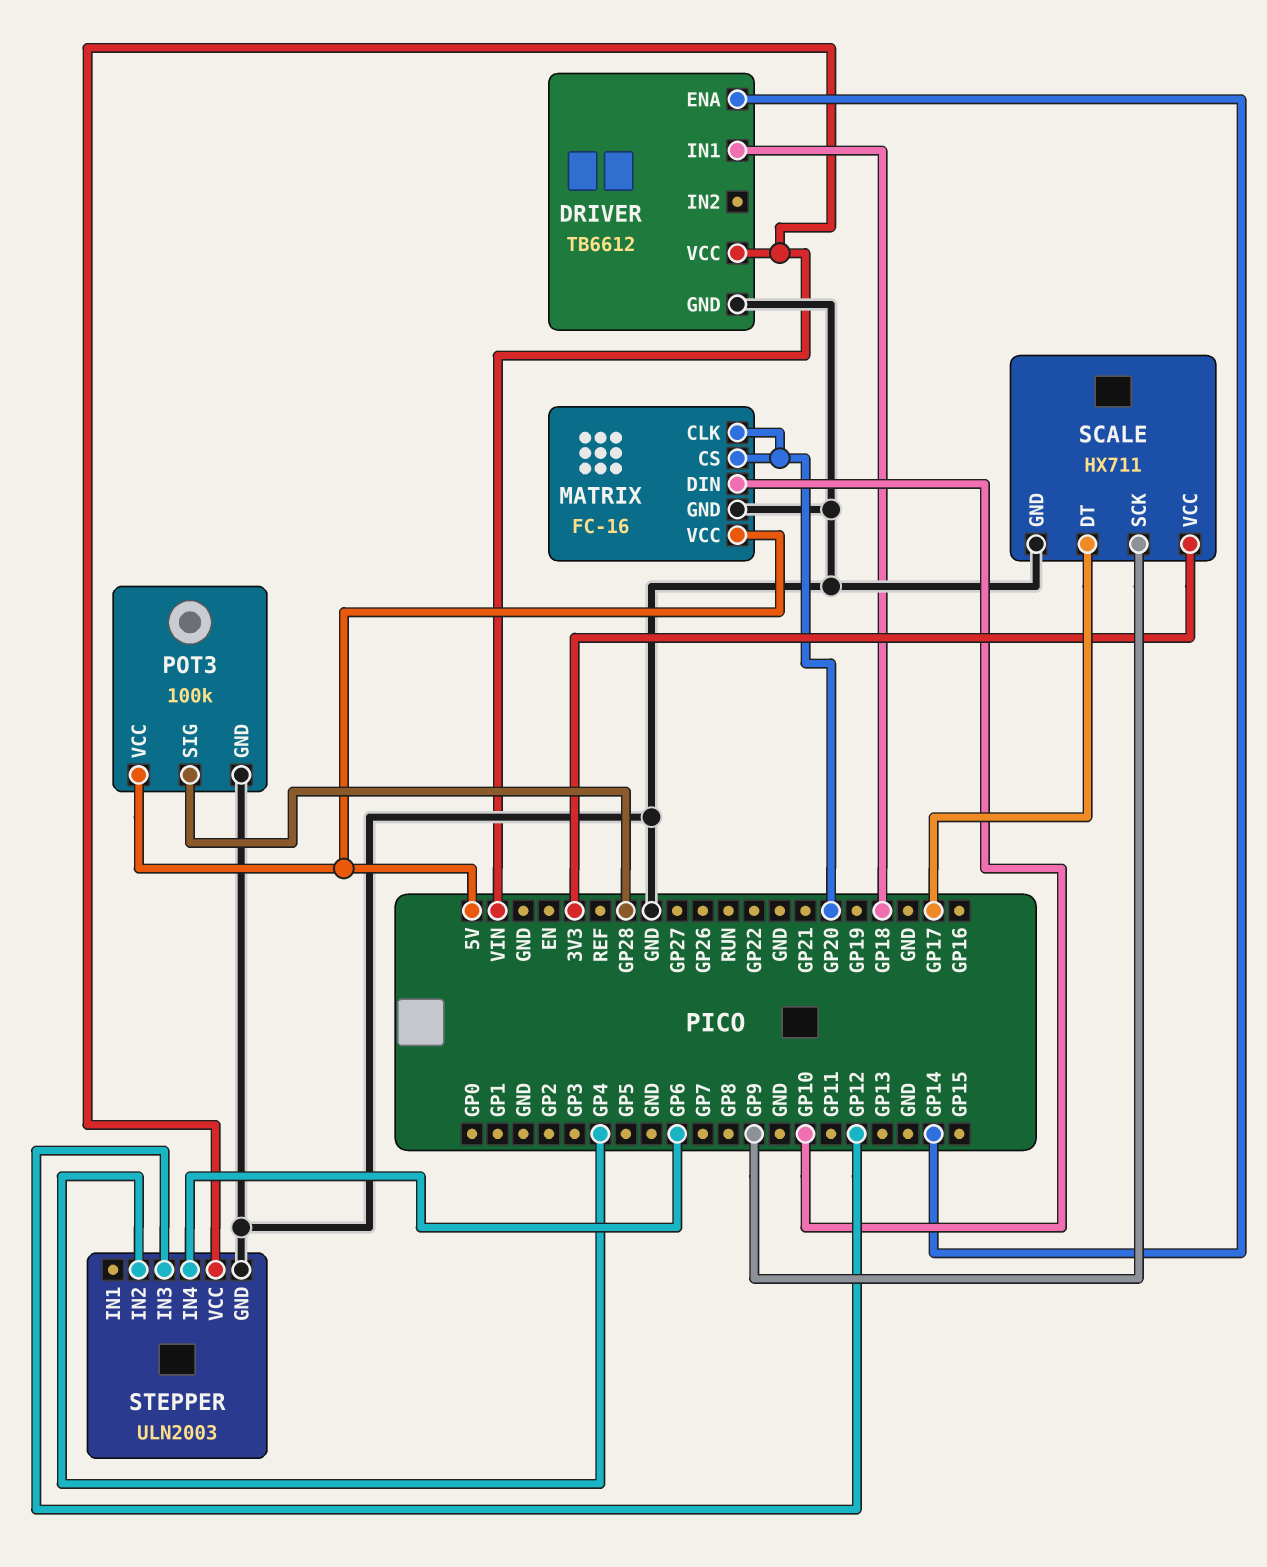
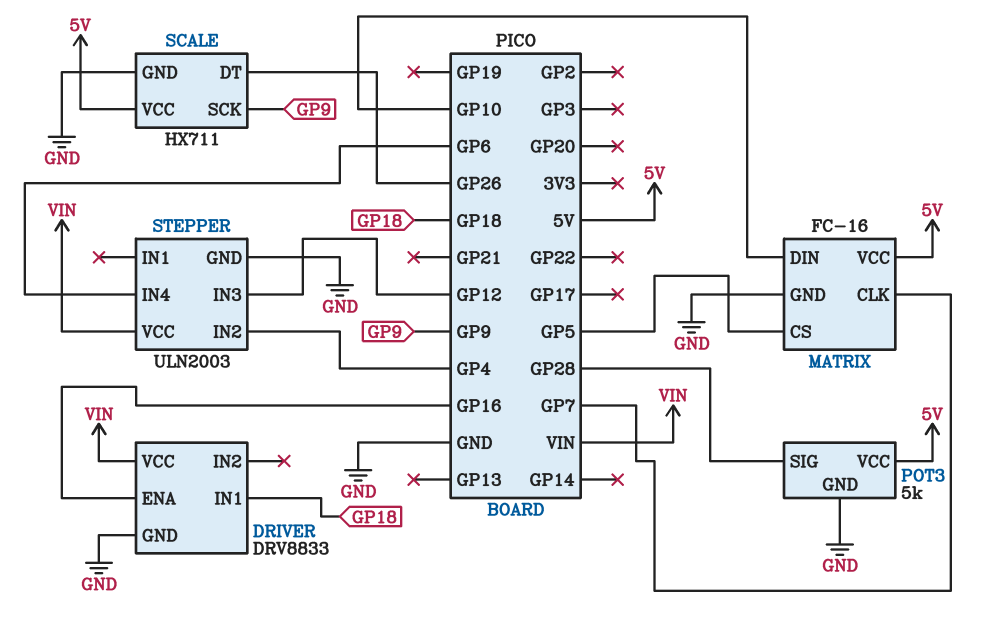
DRIVER: TB6612 -> DRV8833
DRIVER pin ENA: GP14 -> GP16
MATRIX pin CLK: GP20 -> GP7
MATRIX pin CS: GP20 -> GP5
POT3: 100k -> 5k
SCALE pin DT: GP17 -> GP26
SCALE pin VCC: 3V3 -> 5V

